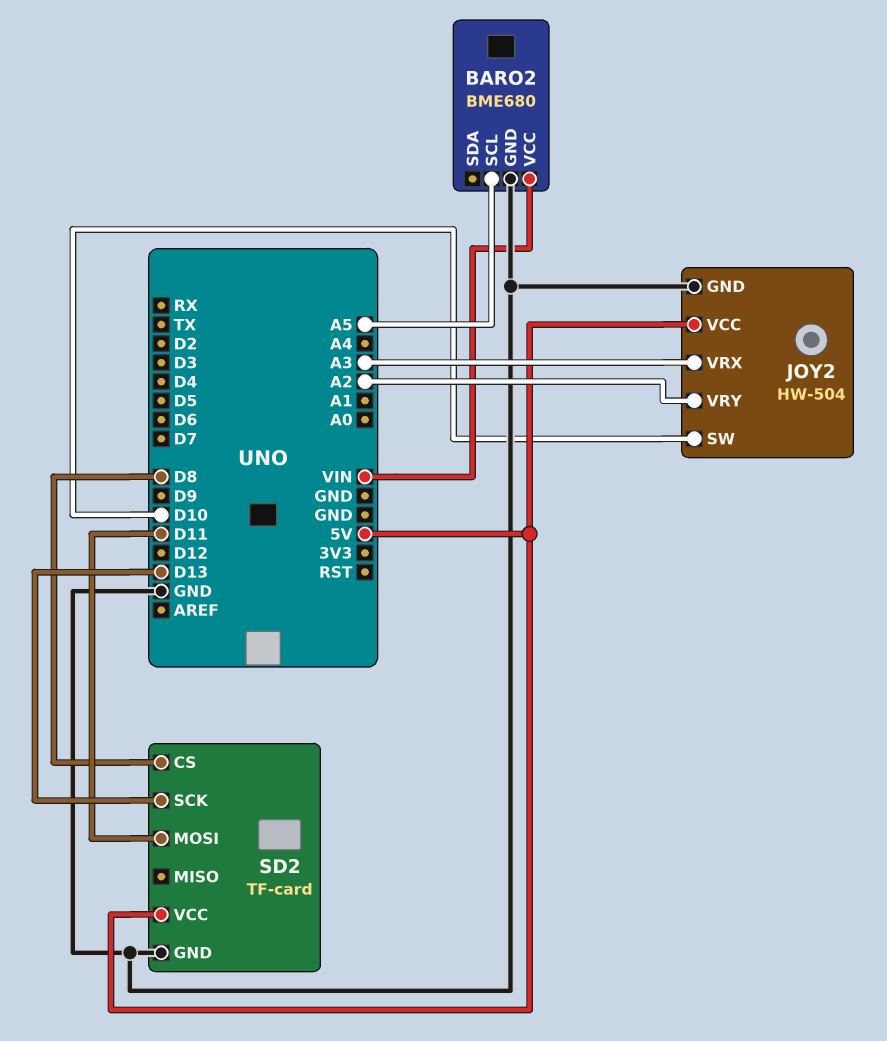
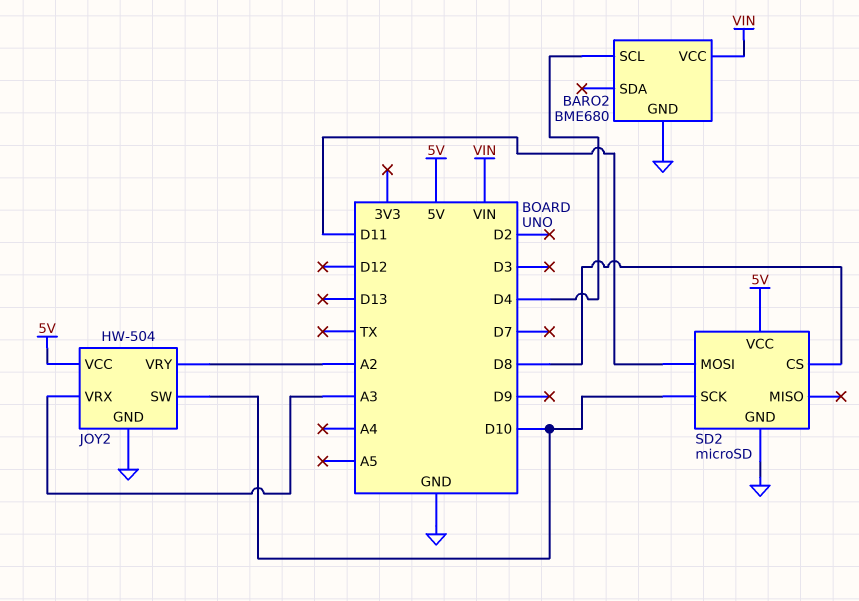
BARO2 pin SCL: A5 -> D4
SD2: TF-card -> microSD
SD2 pin SCK: D13 -> D10

